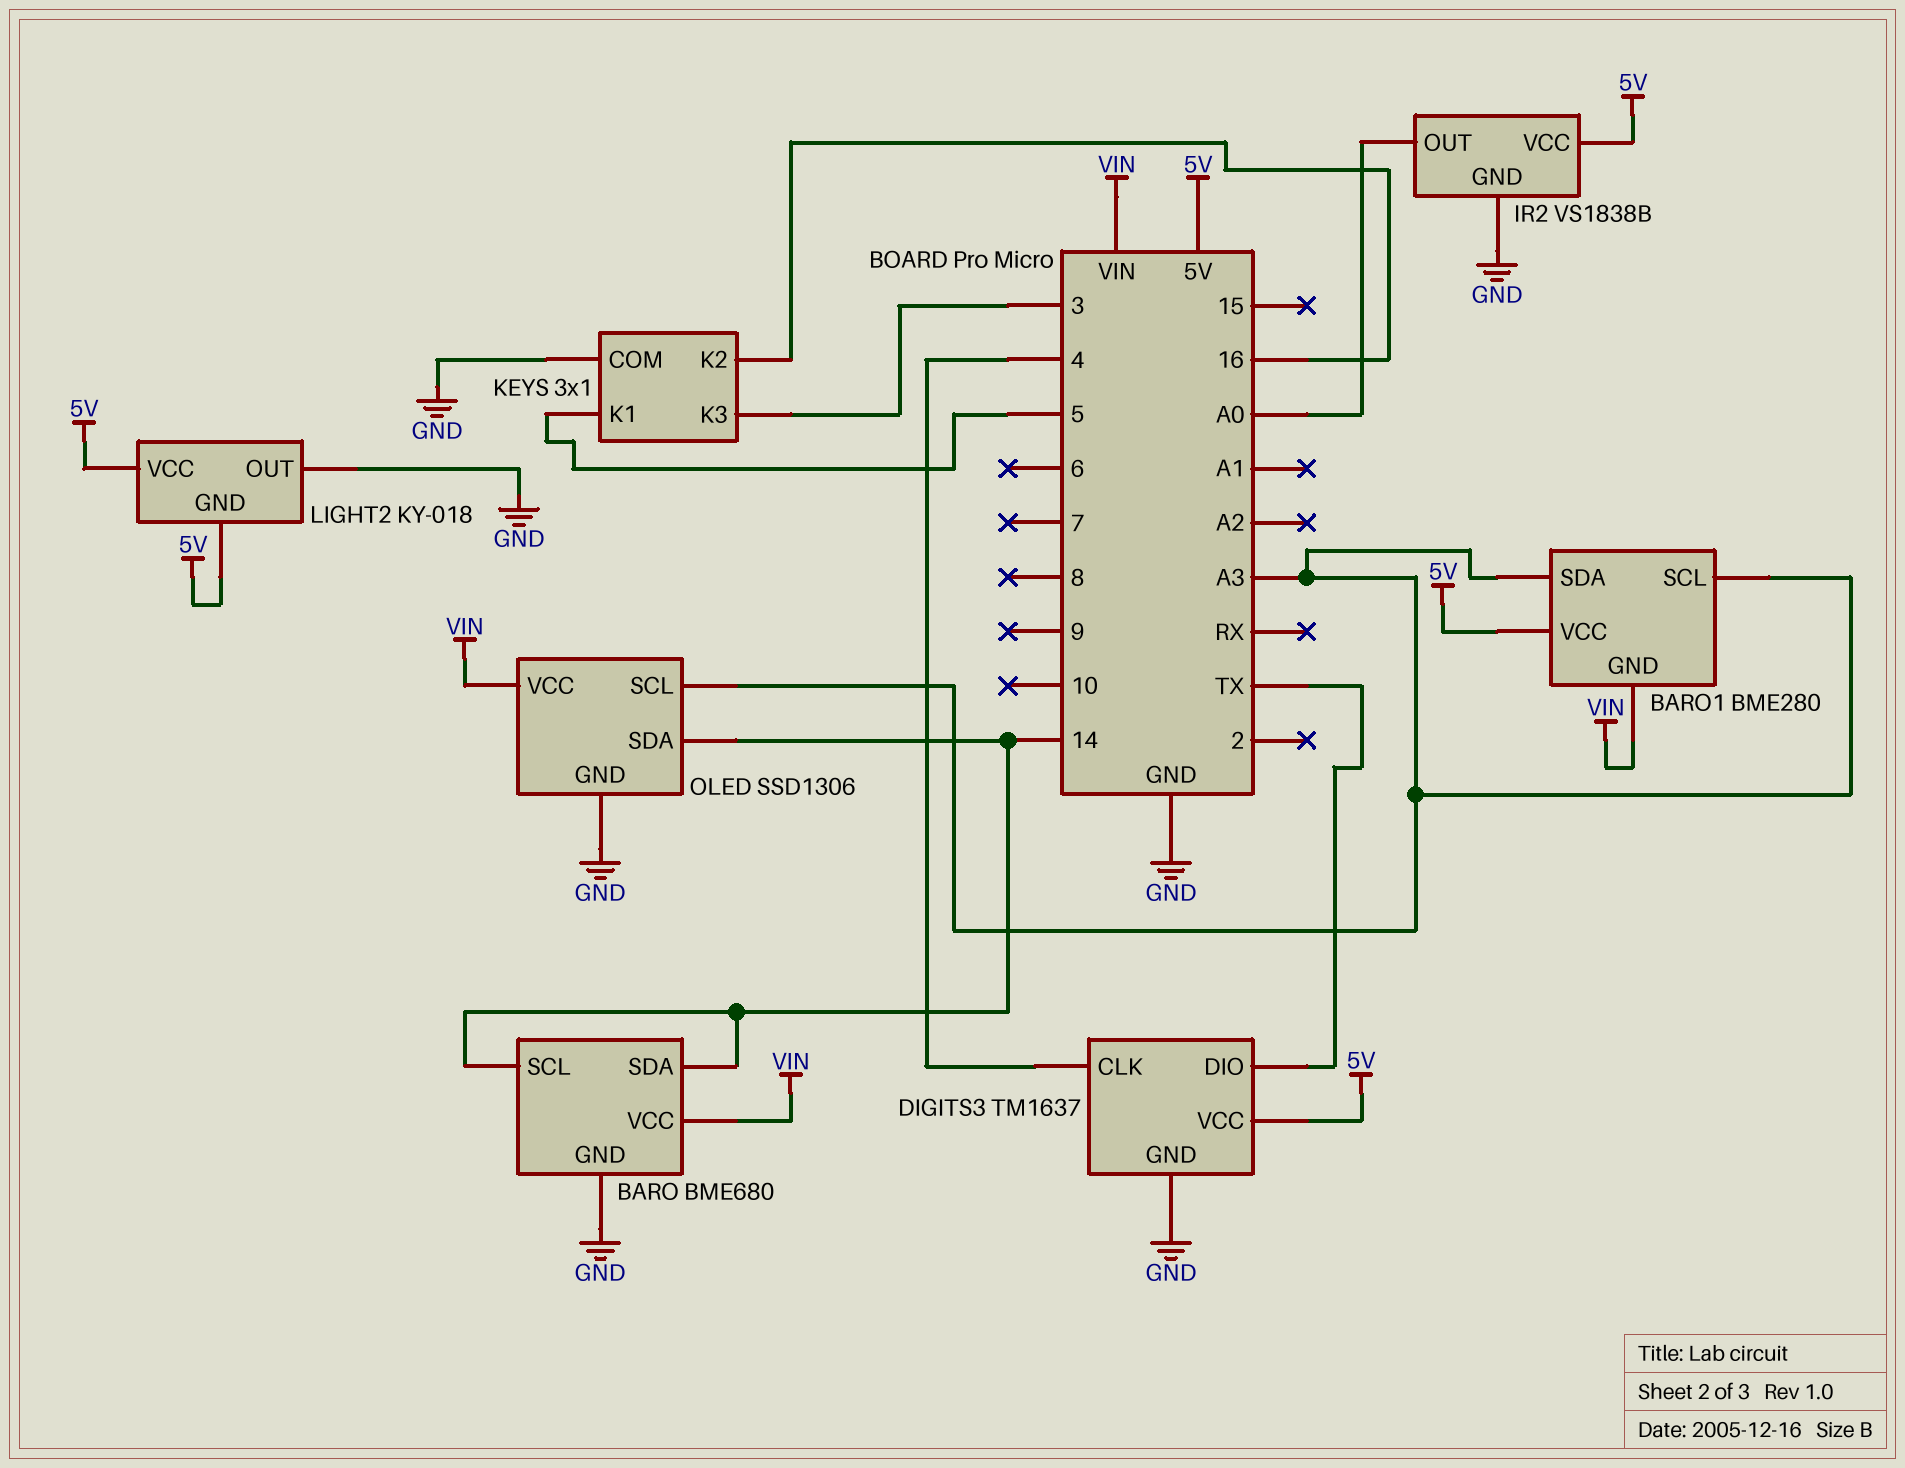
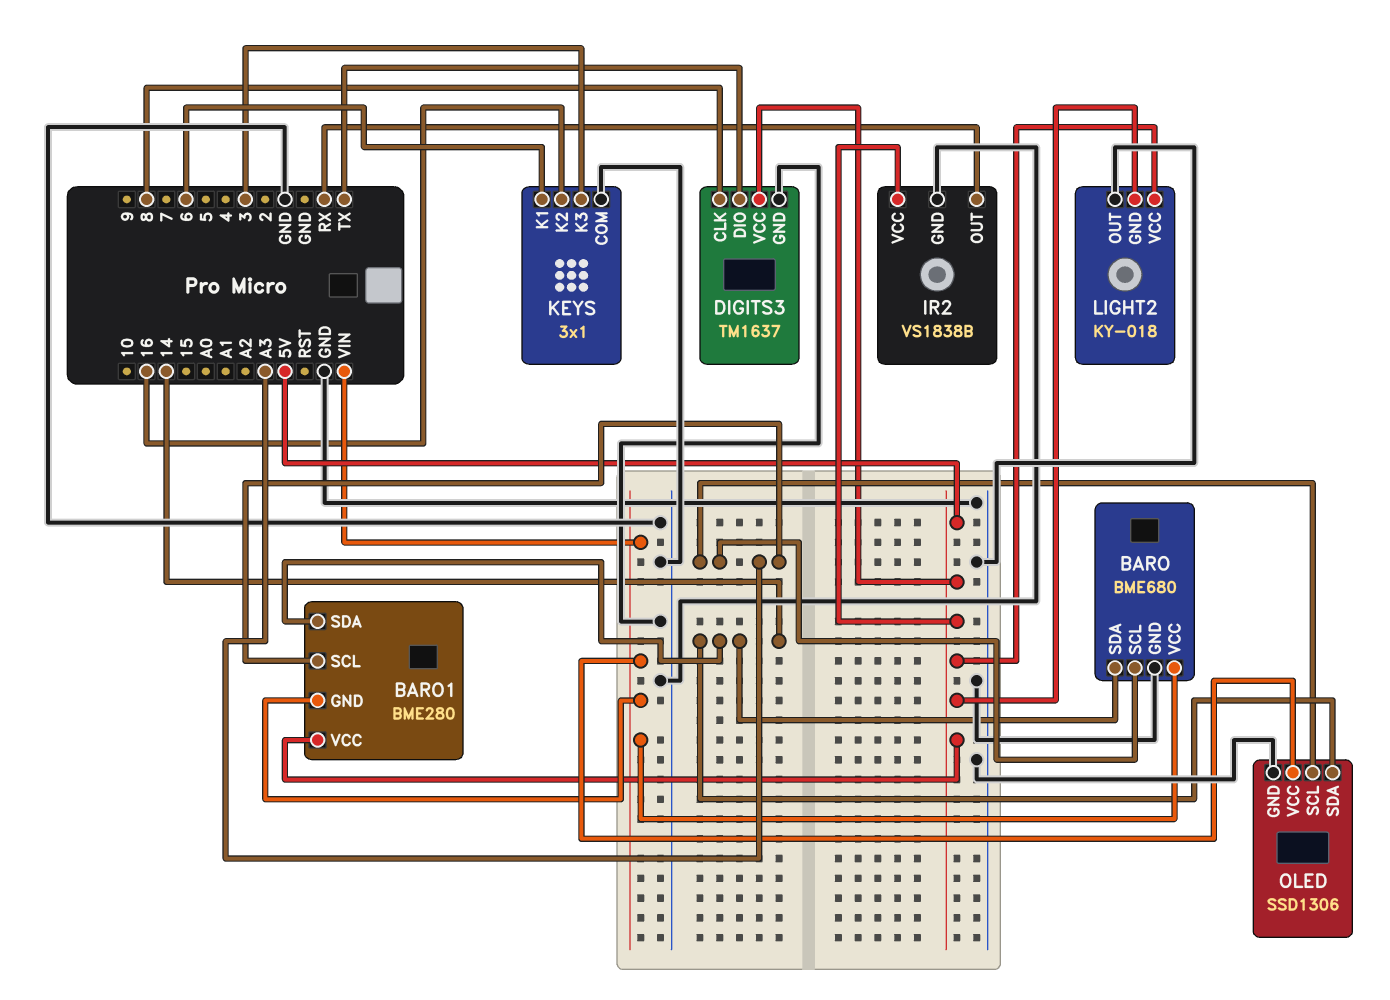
BARO pin SCL: 14 -> A3
BARO1 pin SDA: A3 -> 14
DIGITS3 pin CLK: 4 -> 8
IR2 pin OUT: A0 -> RX
KEYS pin K1: 5 -> 6

